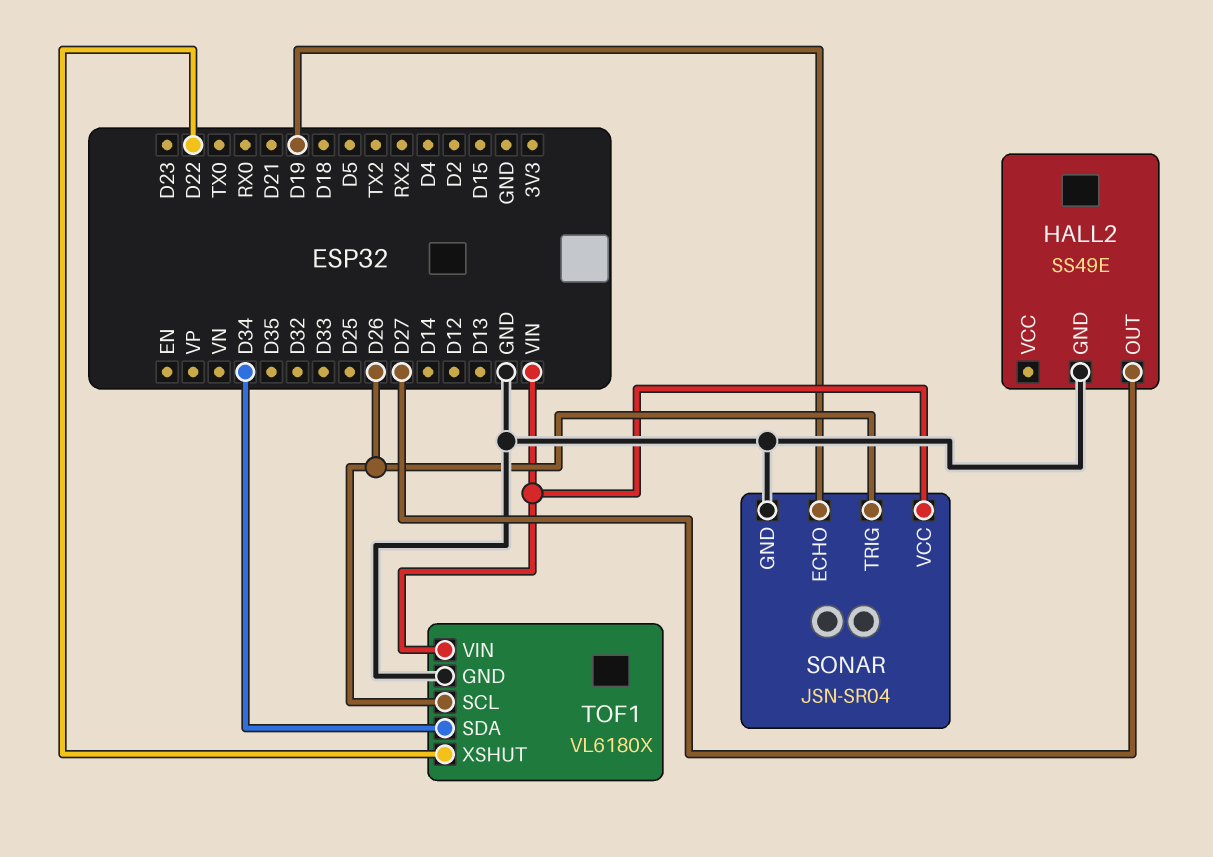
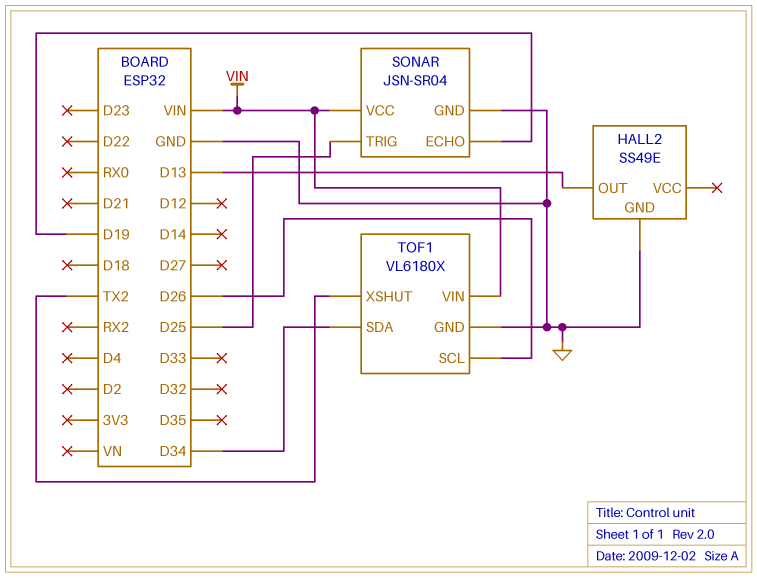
HALL2 pin OUT: D27 -> D13
SONAR pin TRIG: D26 -> D25
TOF1 pin XSHUT: D22 -> TX2

